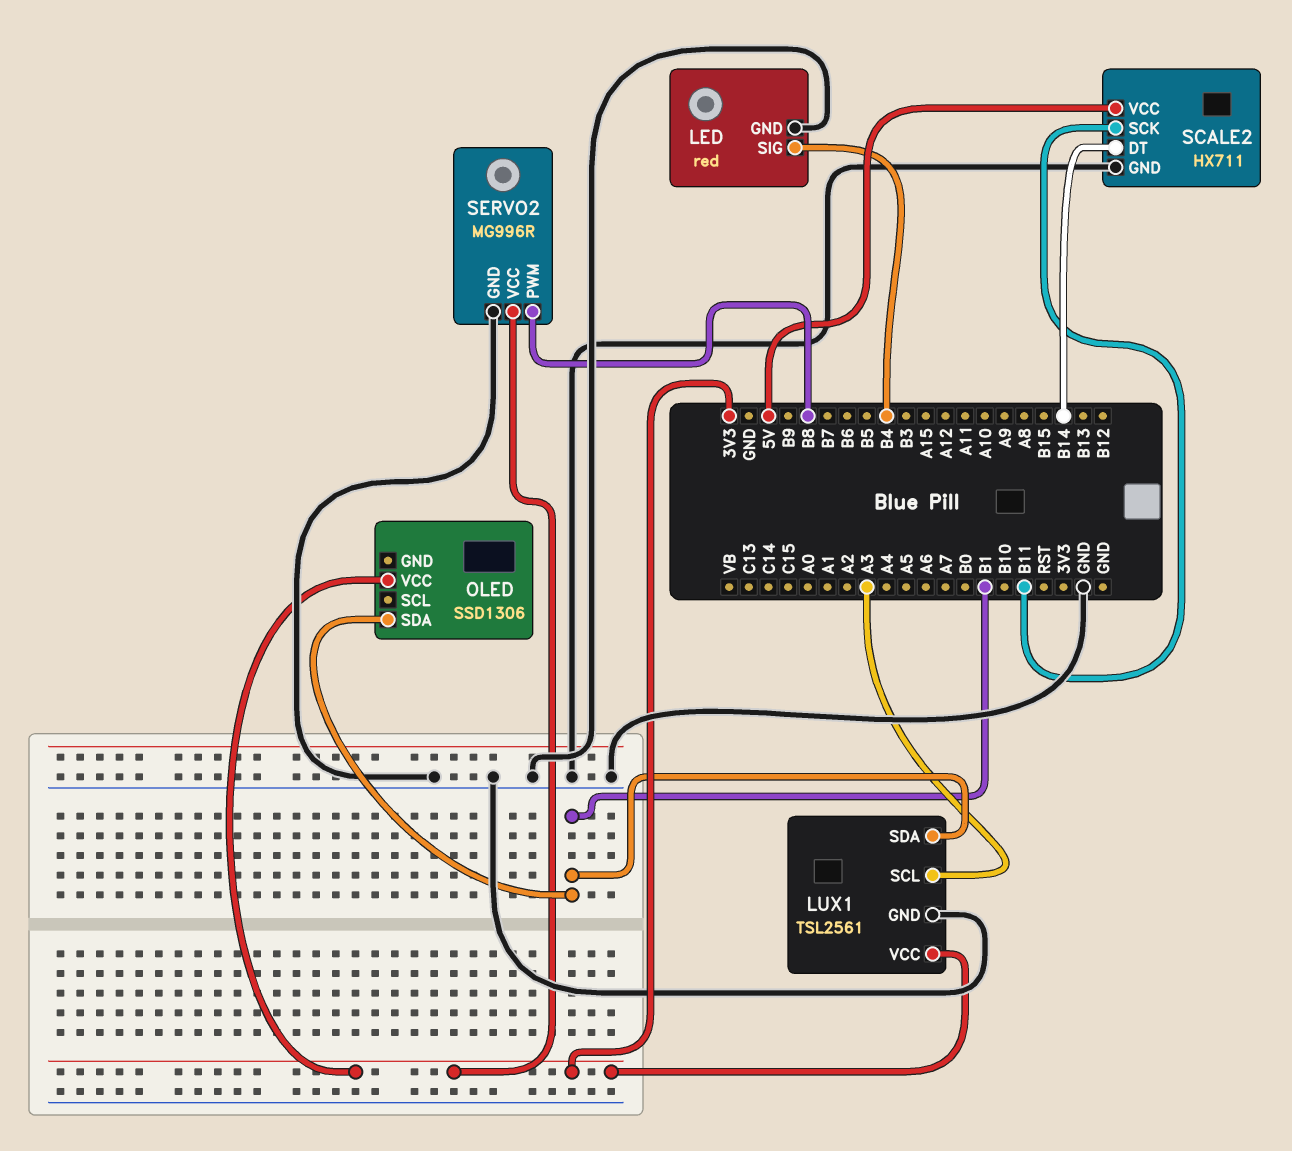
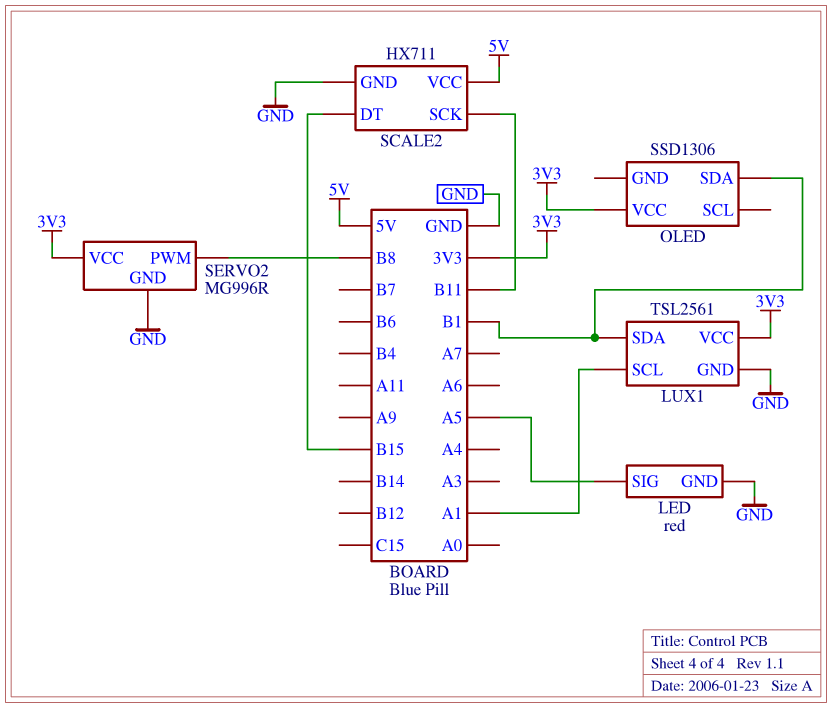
LED pin SIG: B4 -> A5
LUX1 pin SCL: A3 -> A1
SCALE2 pin DT: B14 -> B15

